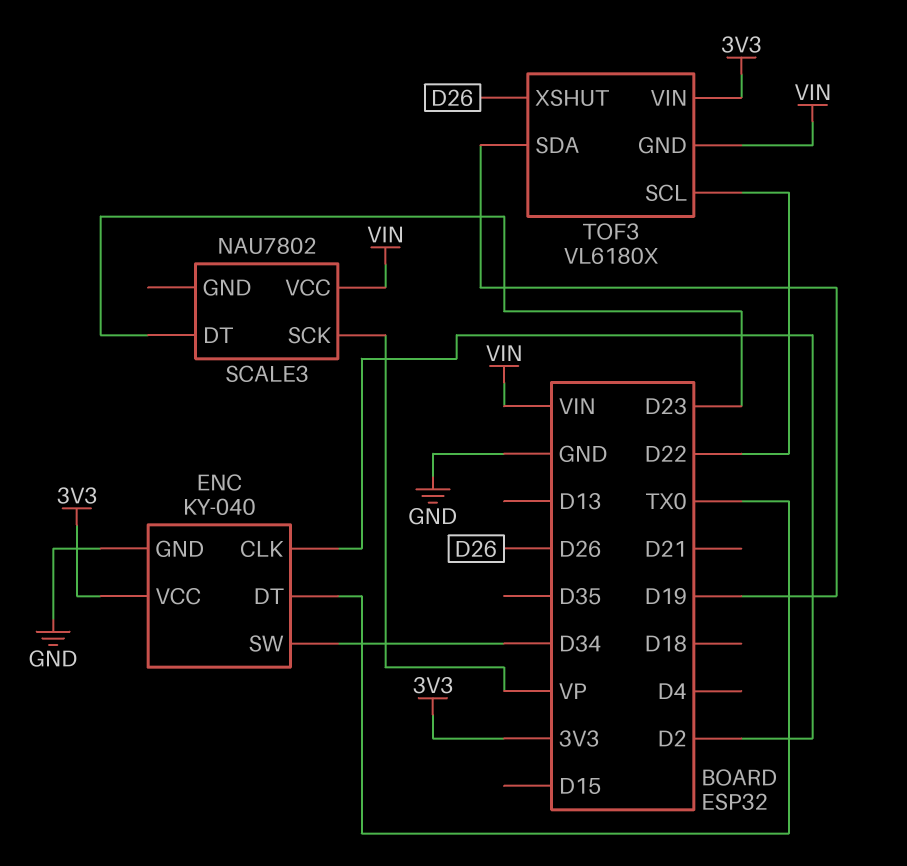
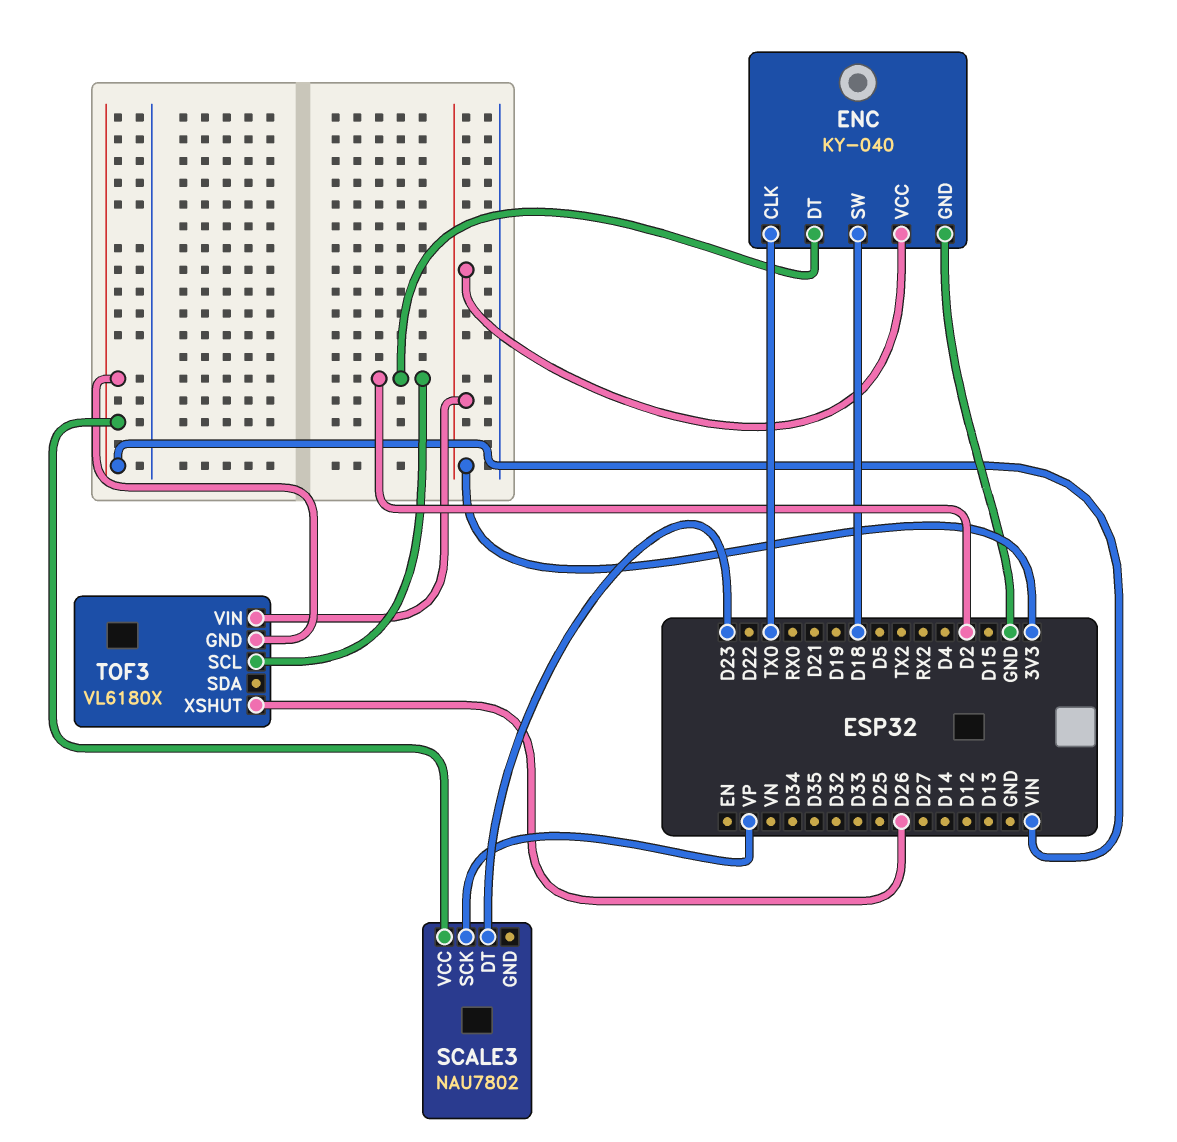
ENC pin CLK: D2 -> TX0
ENC pin DT: TX0 -> D2
ENC pin SW: D34 -> D18
TOF3 pin SCL: D22 -> D2
TOF3 pin SDA: D19 -> none

